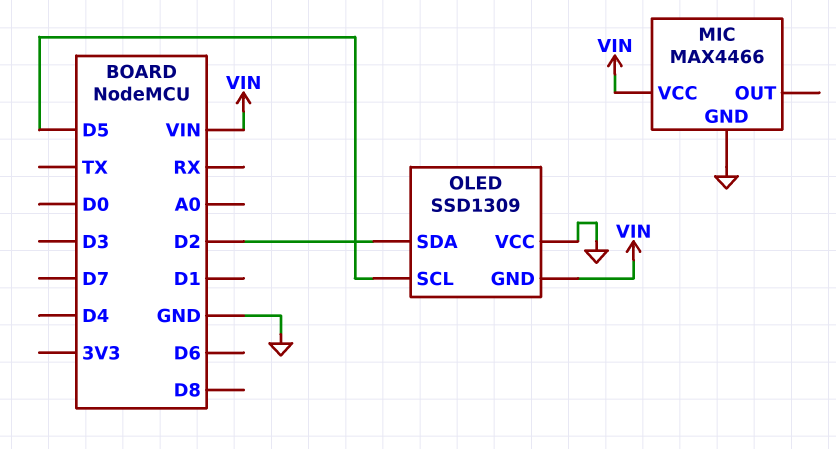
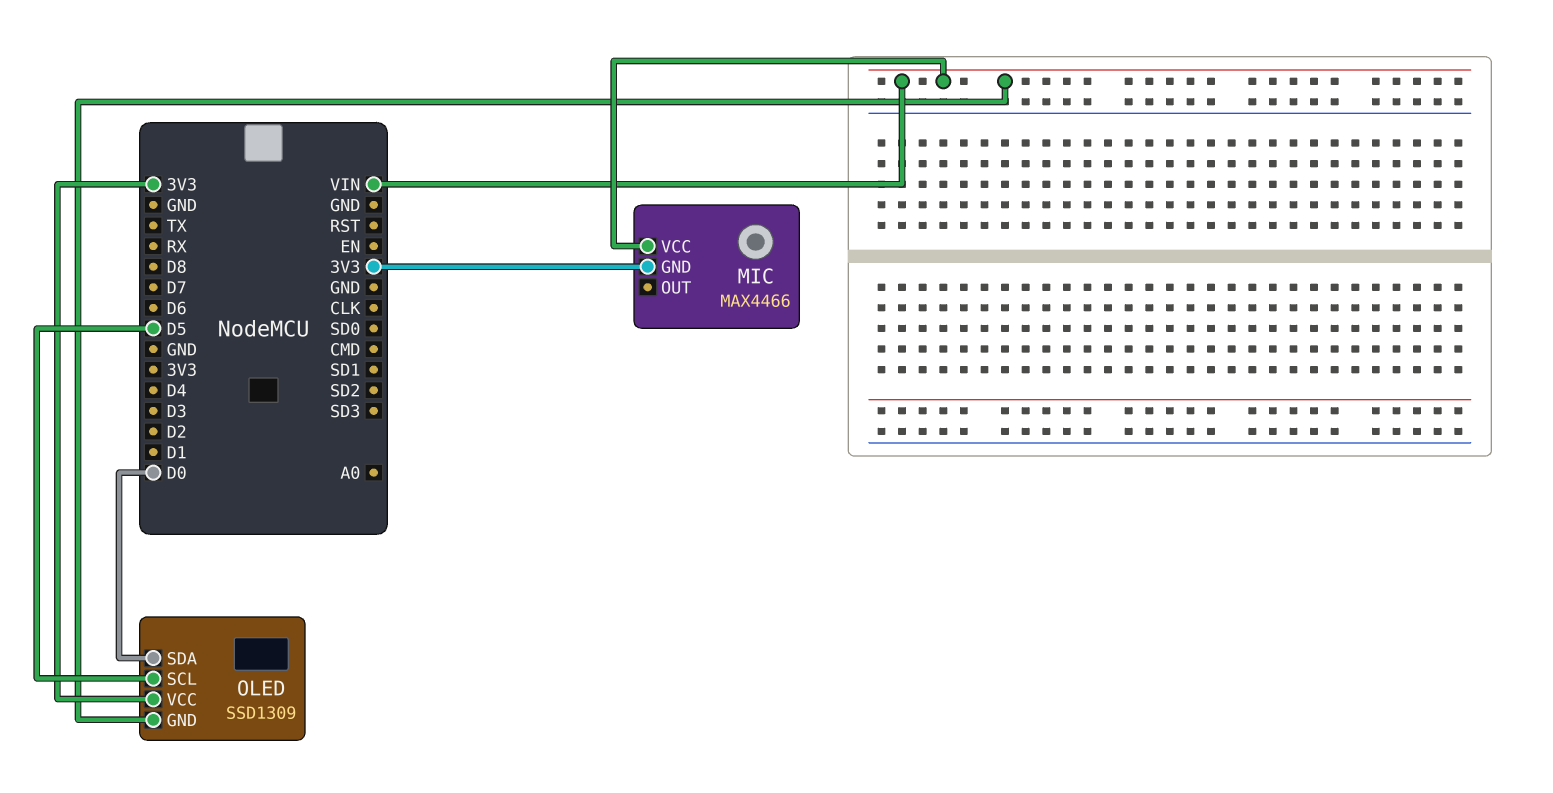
MIC pin GND: GND -> 3V3
OLED pin SDA: D2 -> D0
OLED pin VCC: GND -> 3V3

